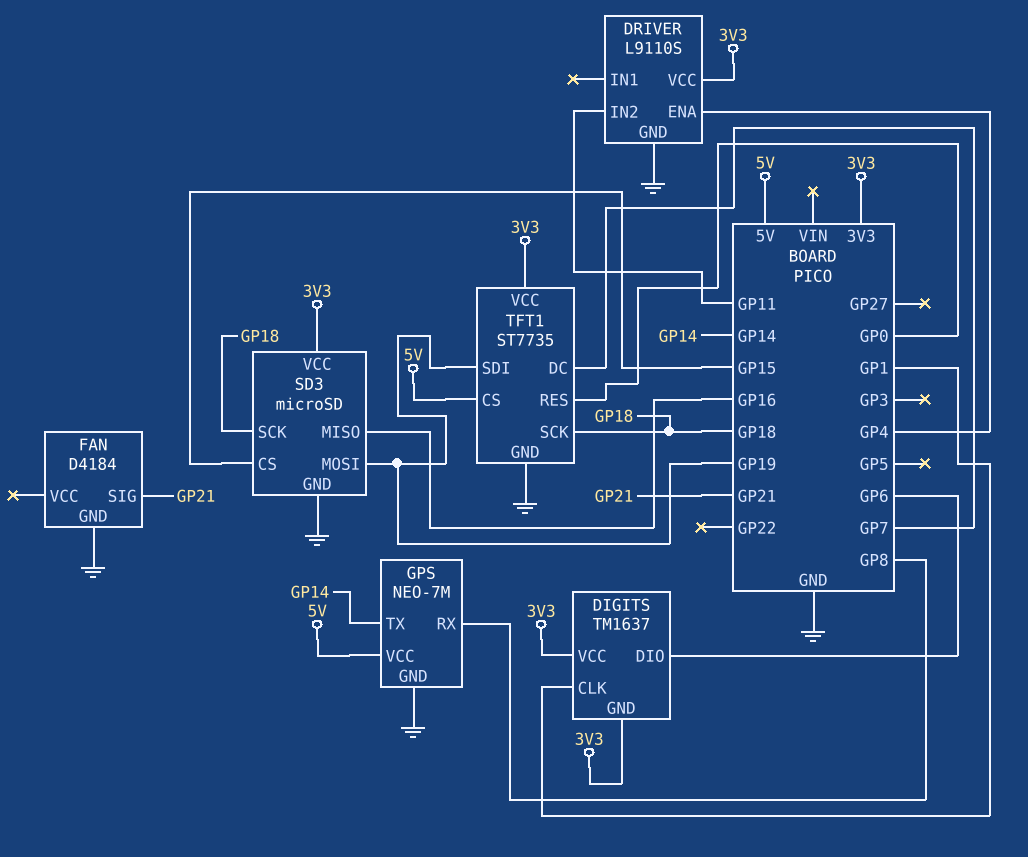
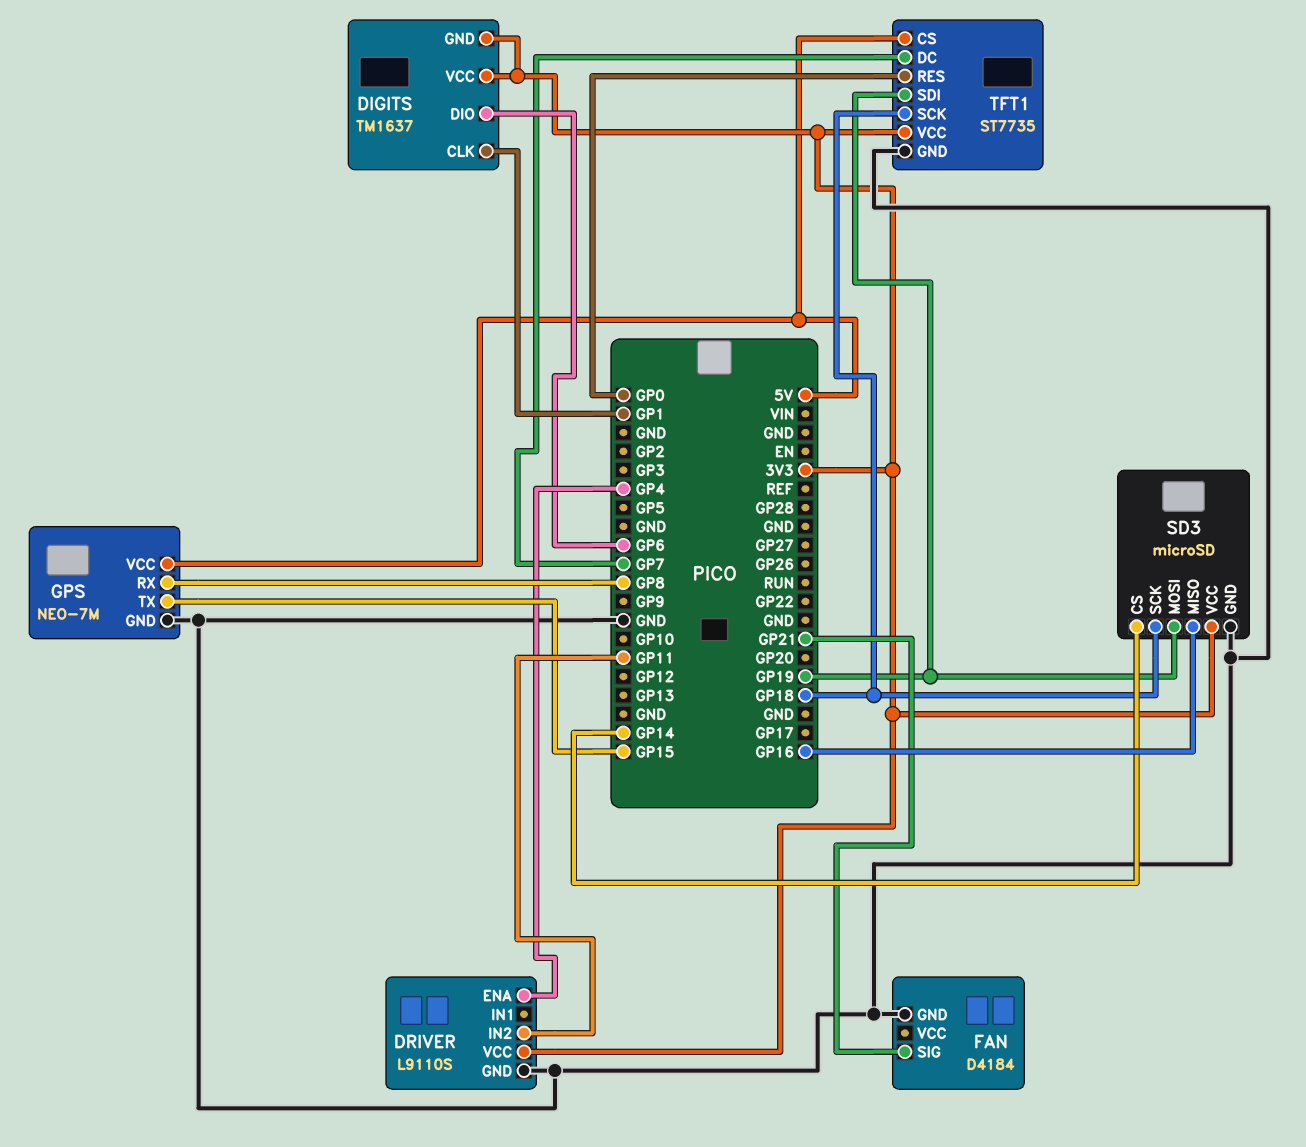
GPS pin TX: GP14 -> GP15
SD3 pin CS: GP15 -> GP14

